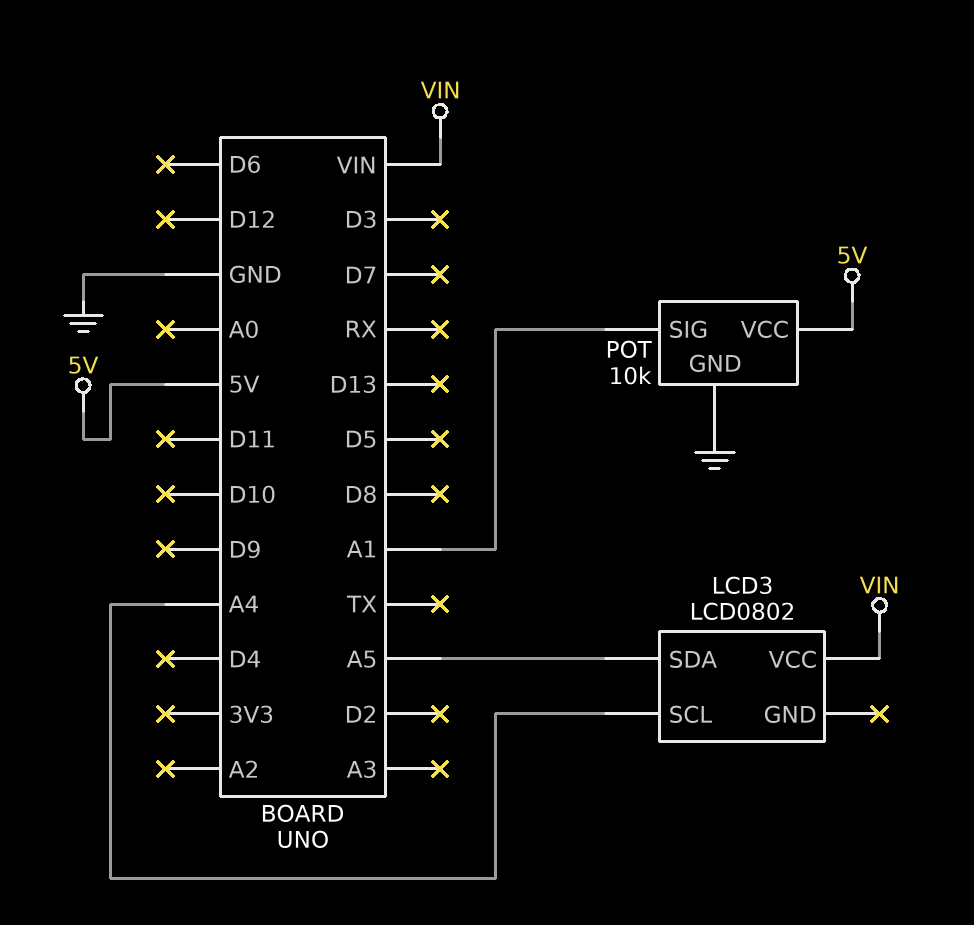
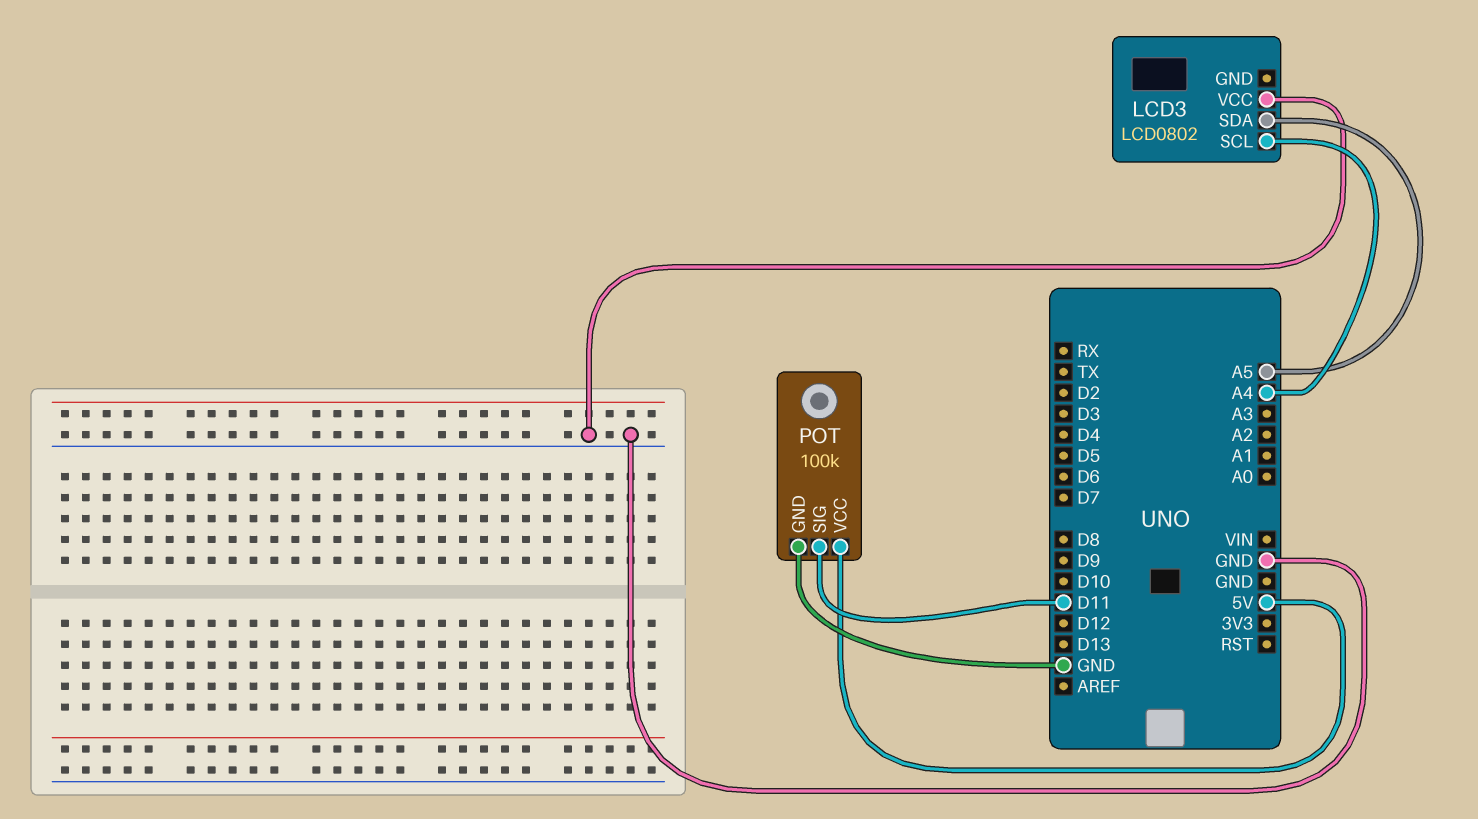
LCD3 pin VCC: VIN -> GND
POT: 10k -> 100k
POT pin SIG: A1 -> D11

